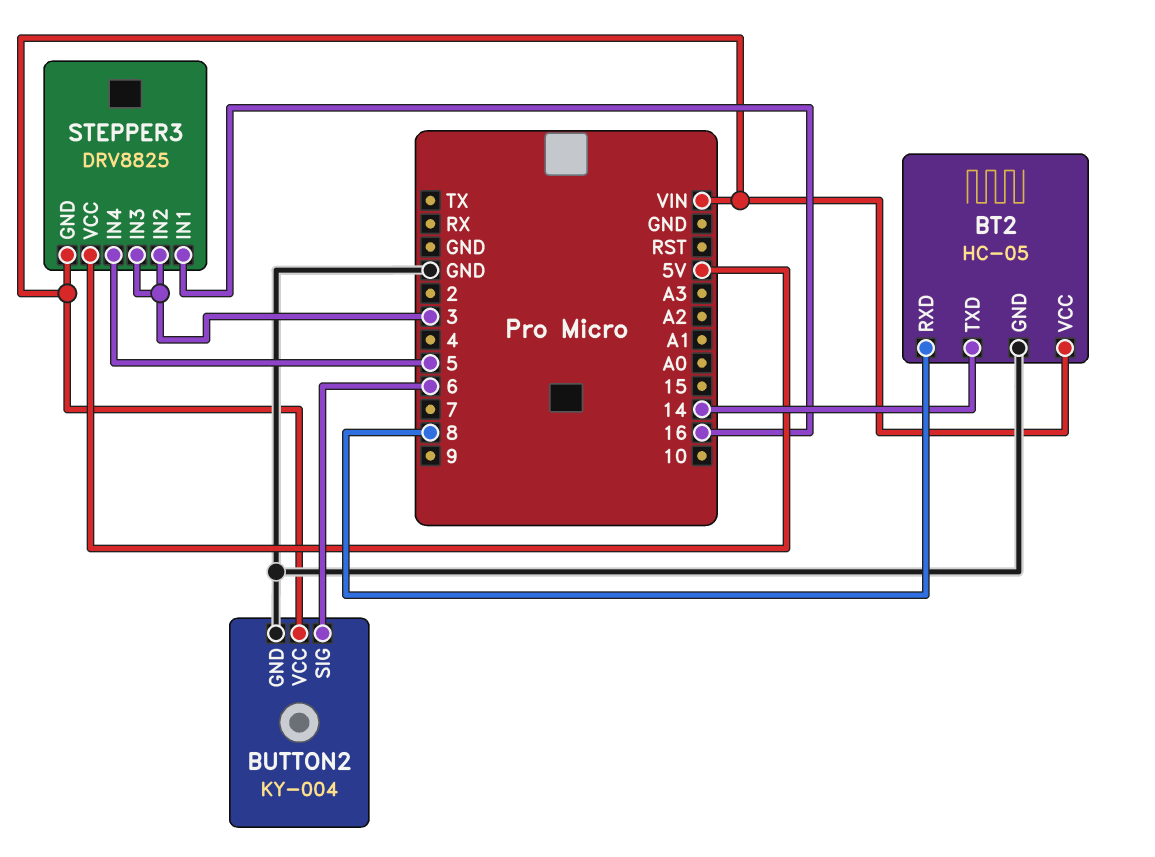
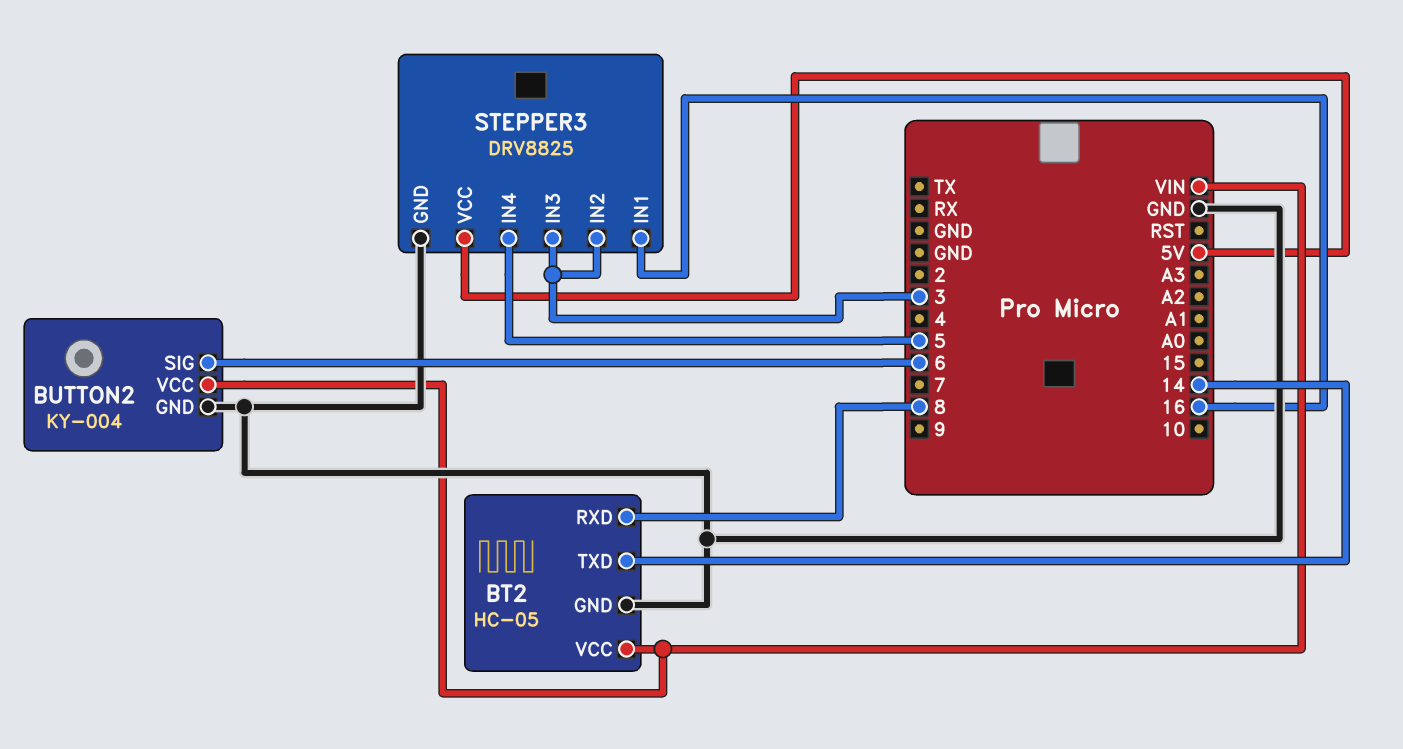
STEPPER3 pin GND: VIN -> GND

